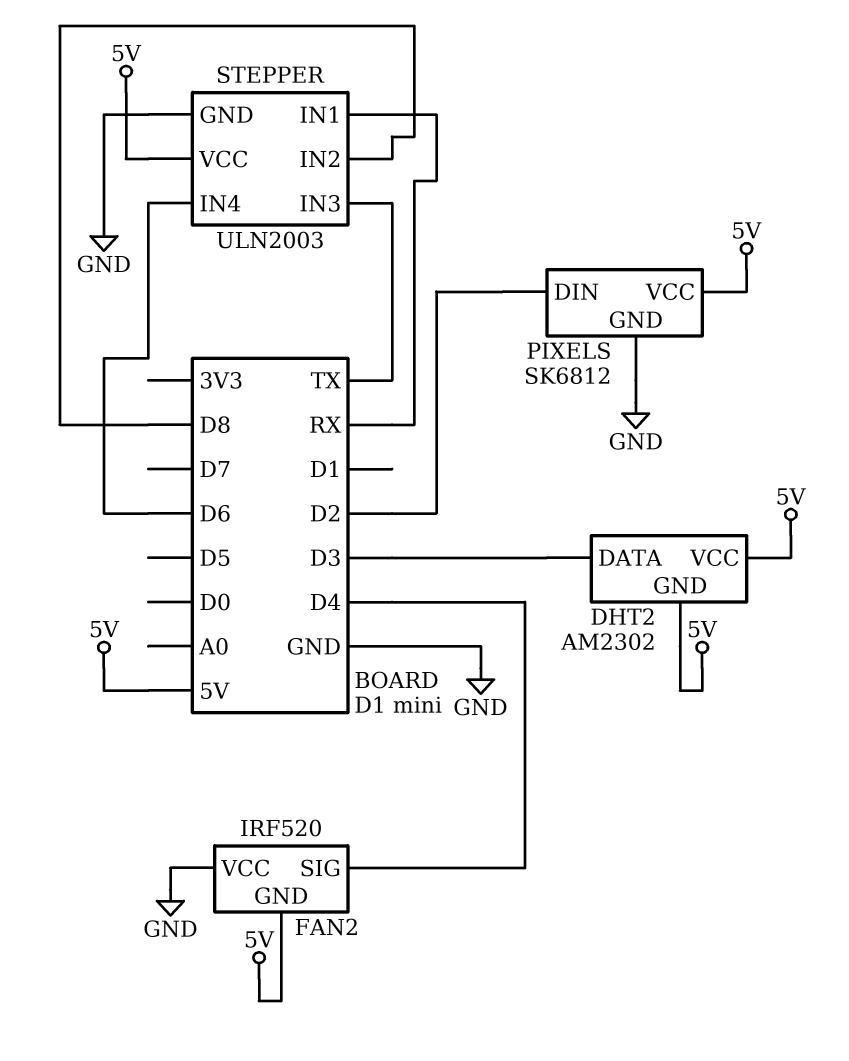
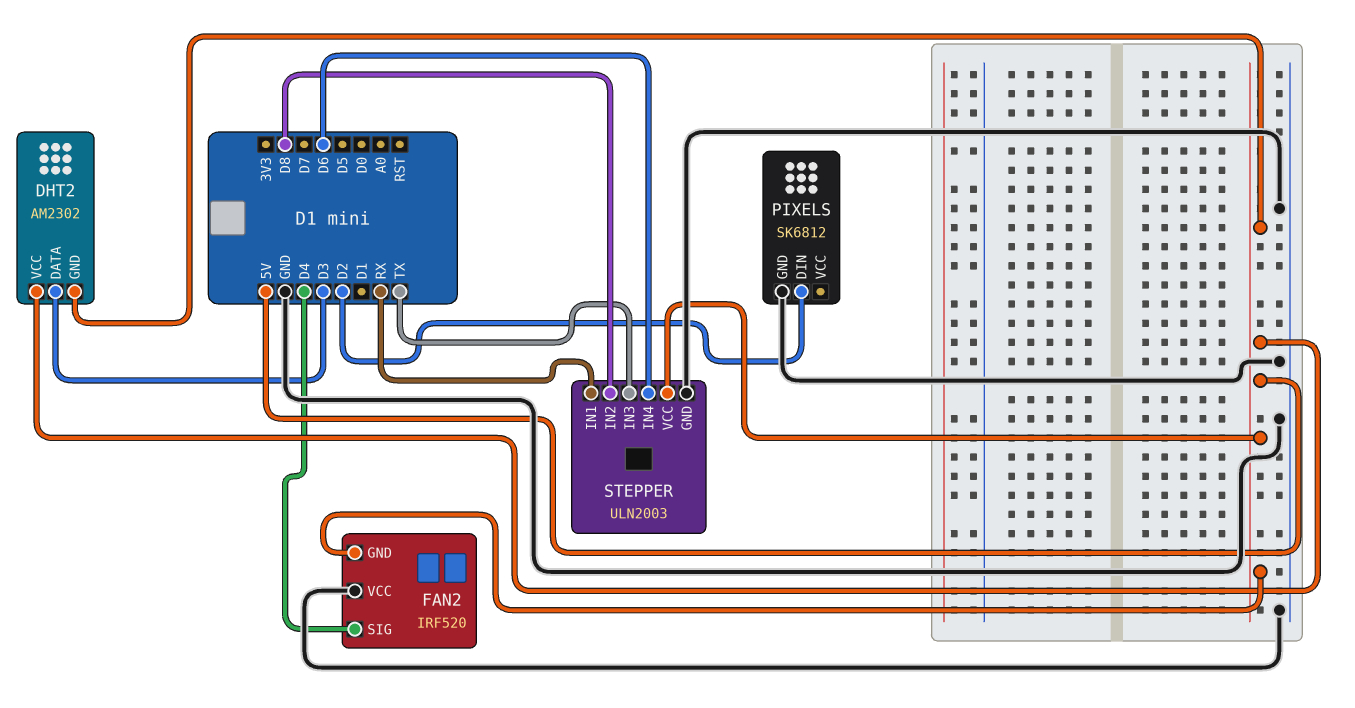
PIXELS pin VCC: 5V -> none

